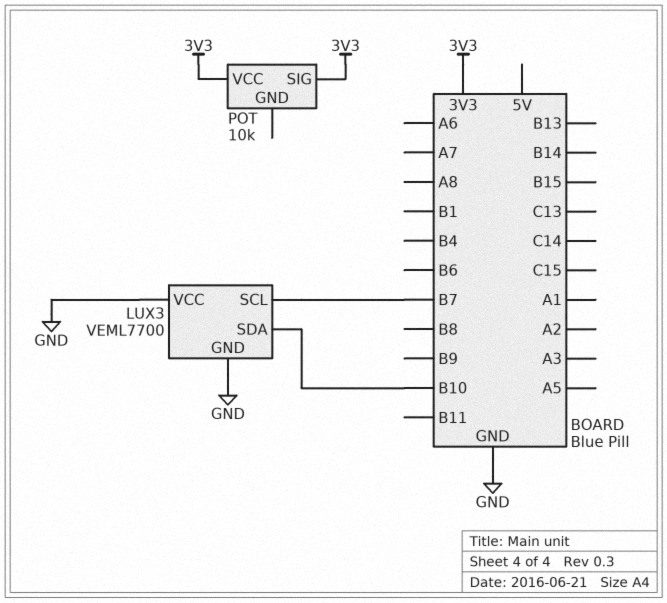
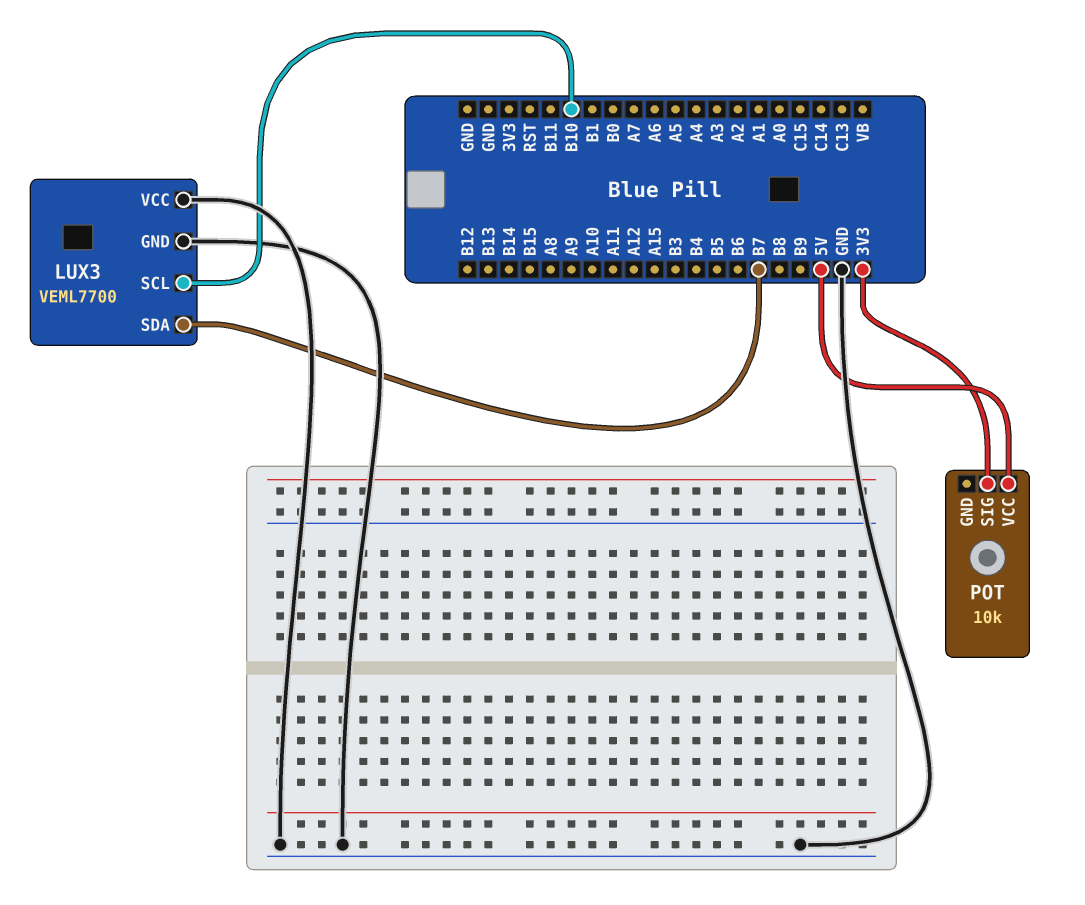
LUX3 pin SCL: B7 -> B10
LUX3 pin SDA: B10 -> B7
POT pin VCC: 3V3 -> 5V

